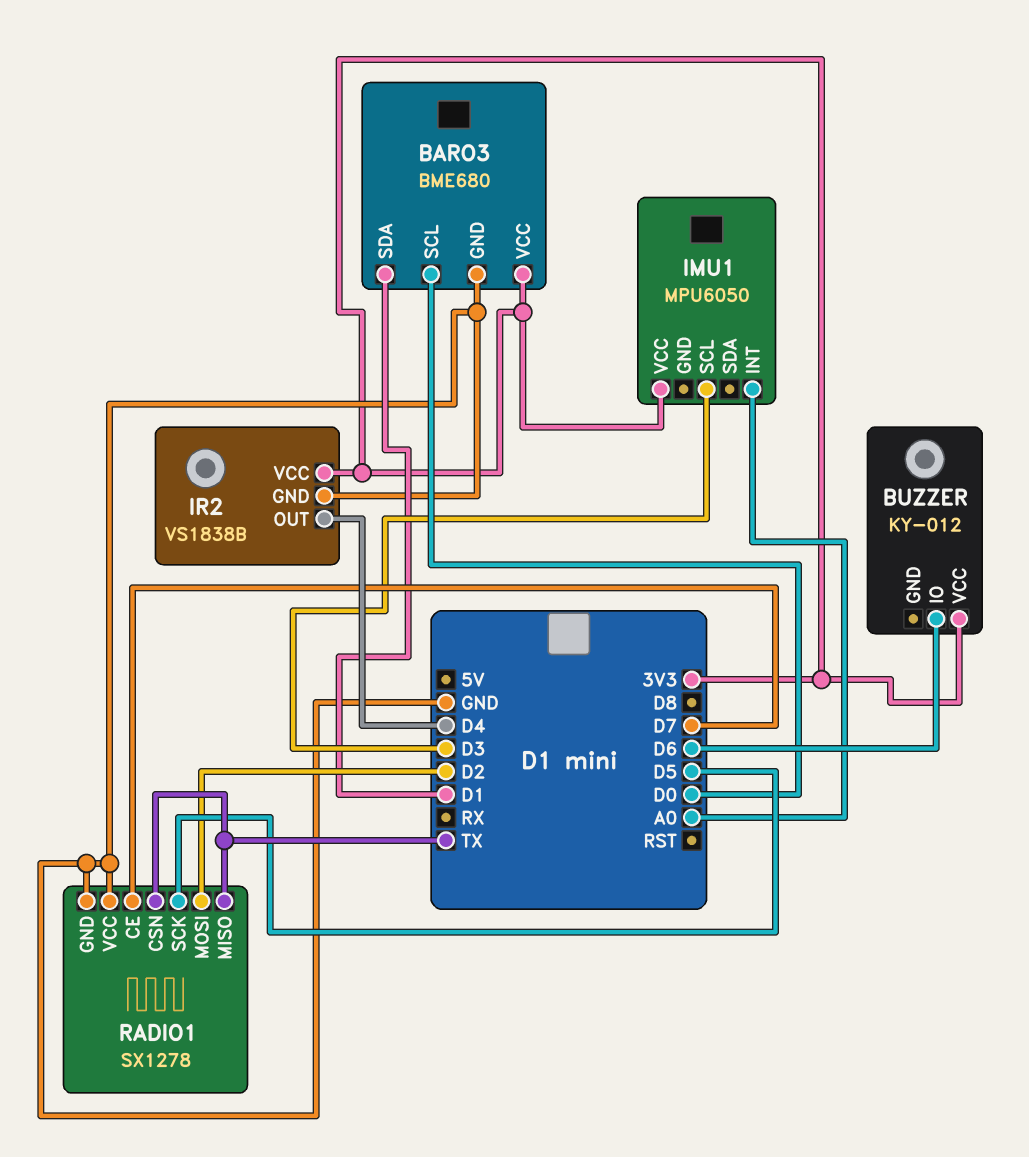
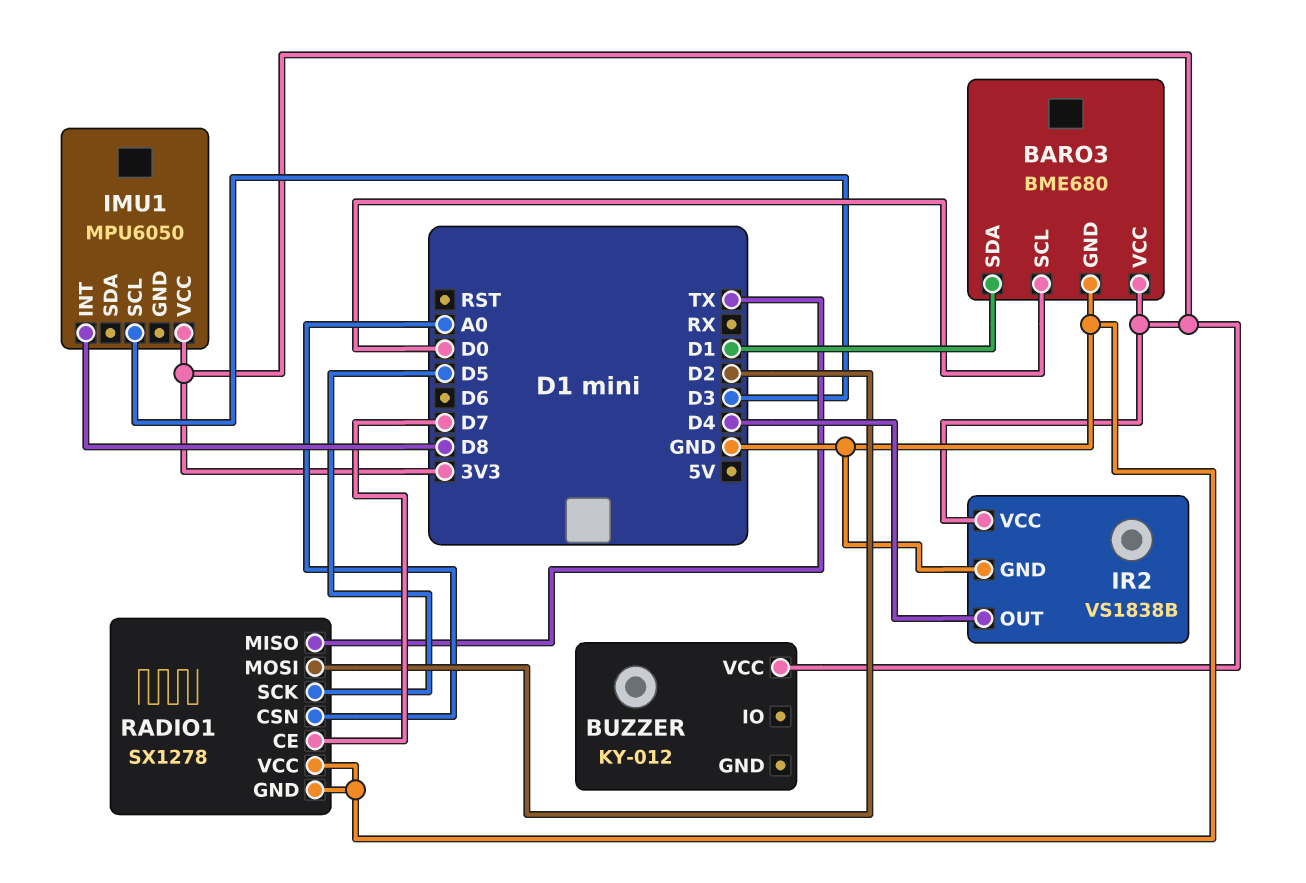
BUZZER pin IO: D6 -> none
IMU1 pin INT: A0 -> D8
RADIO1 pin CSN: TX -> A0

